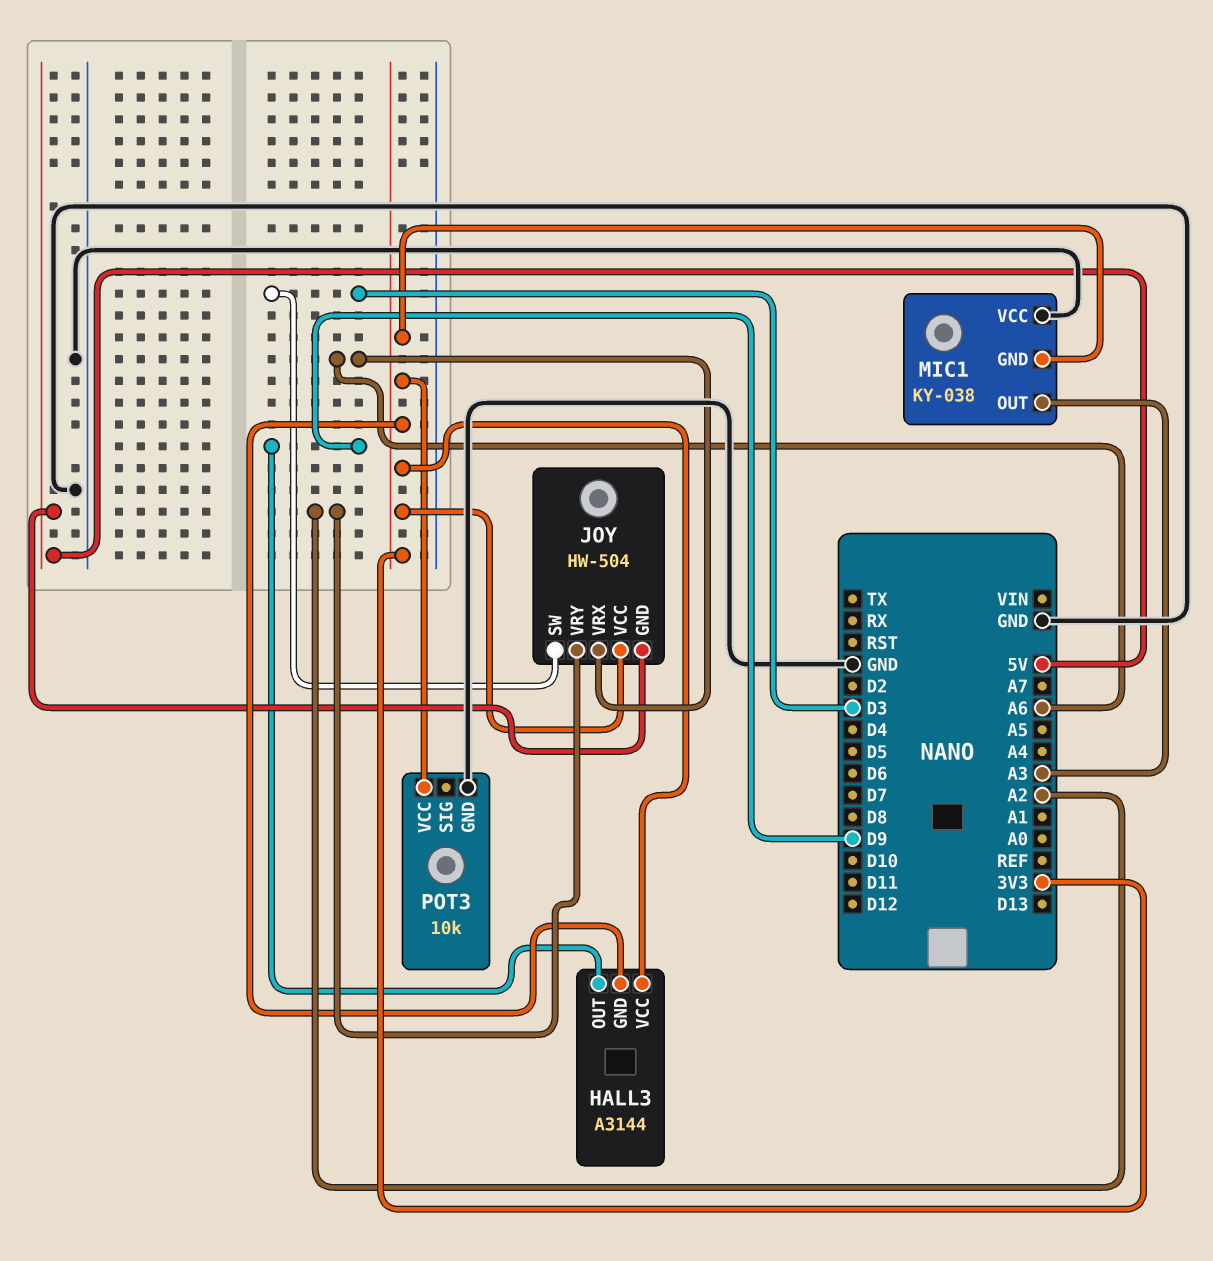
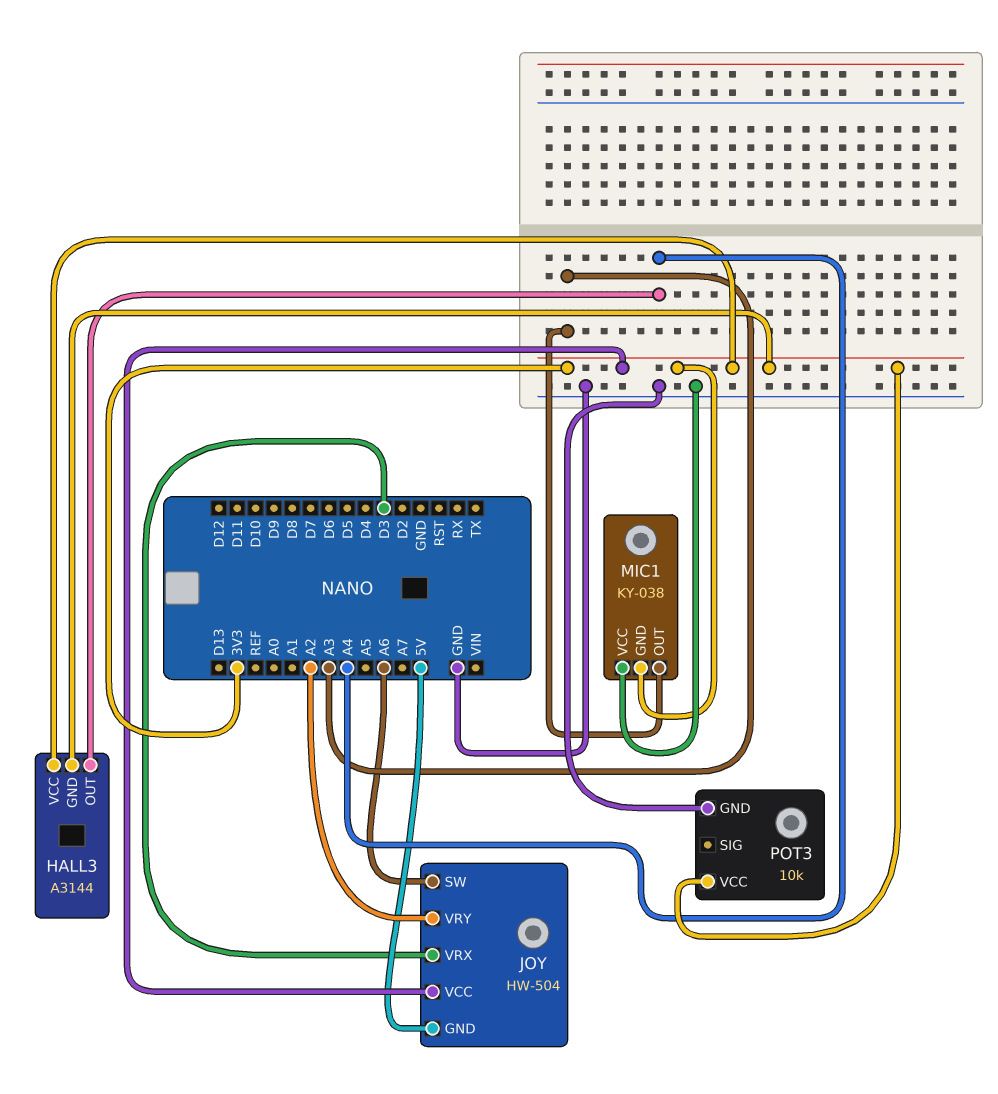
HALL3 pin OUT: D9 -> A4
JOY pin SW: D3 -> A6
JOY pin VRX: A6 -> D3

